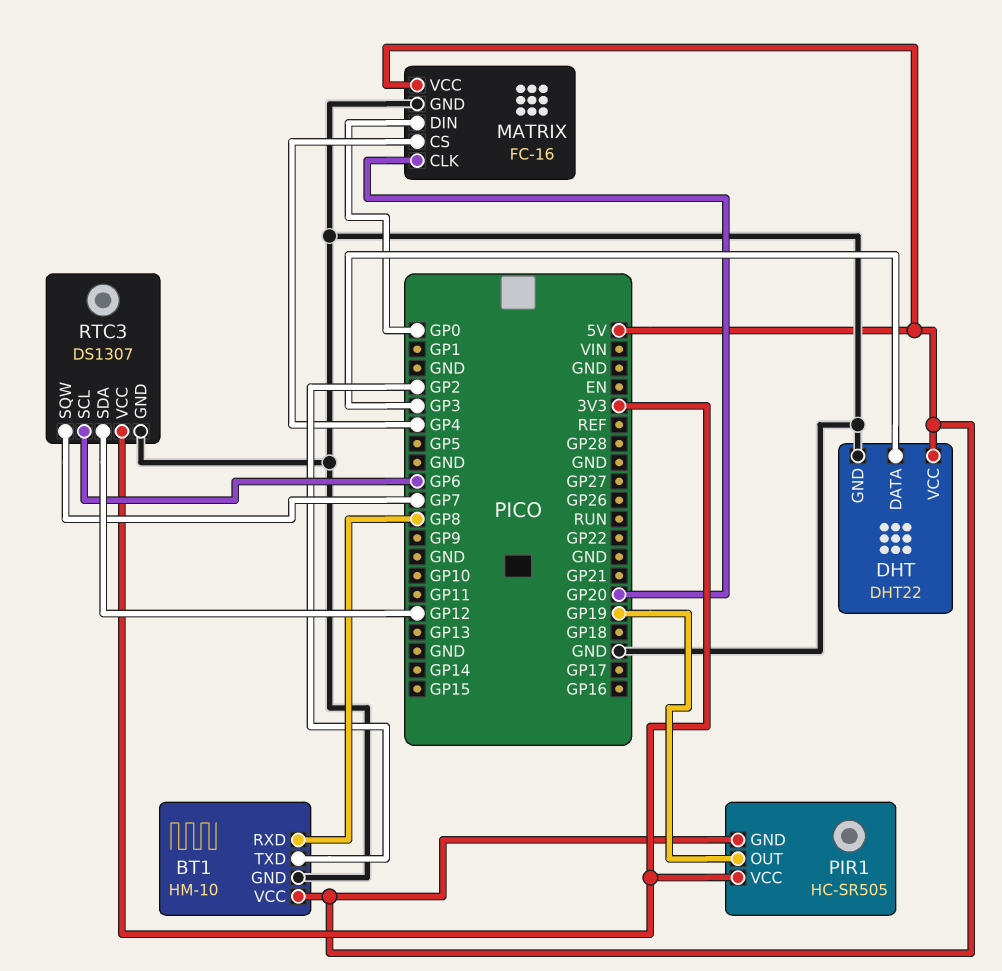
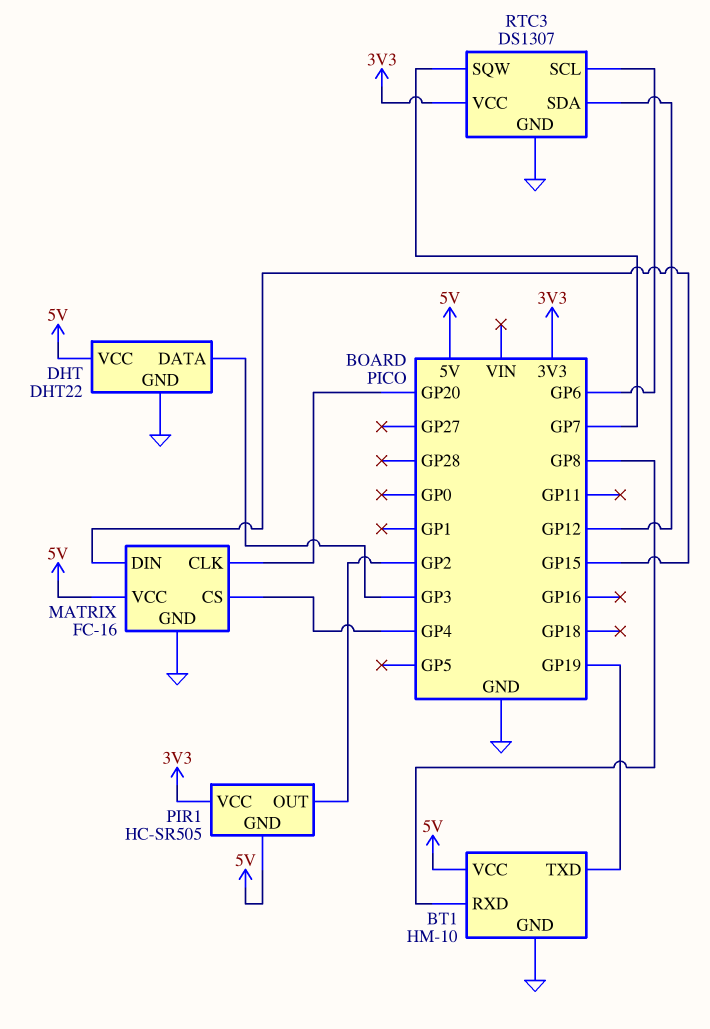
BT1 pin TXD: GP2 -> GP19
MATRIX pin DIN: GP0 -> GP15
PIR1 pin OUT: GP19 -> GP2

